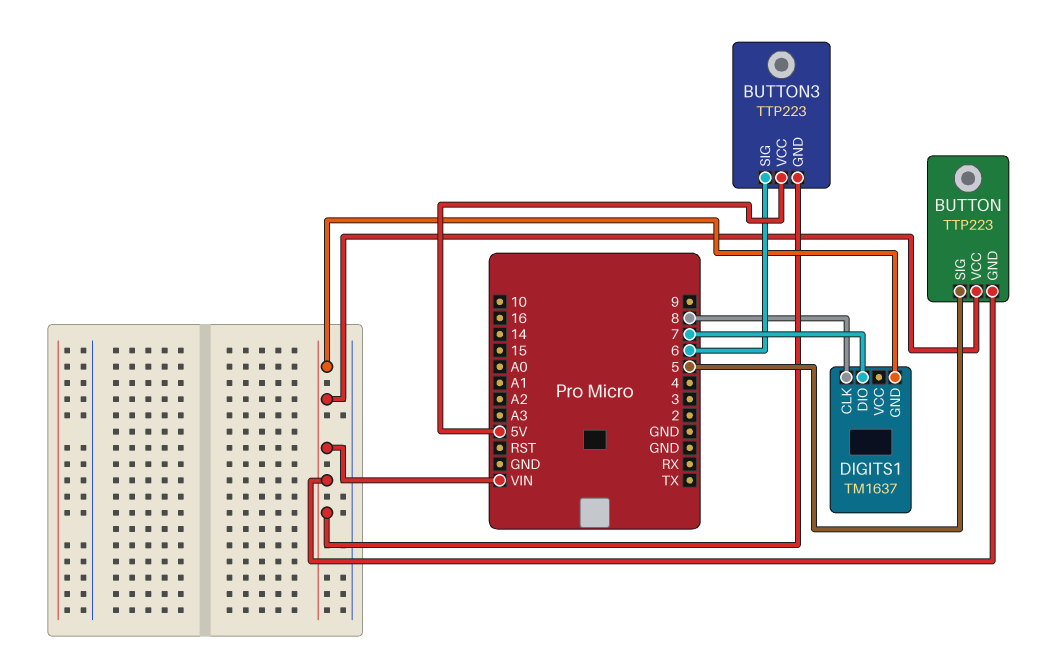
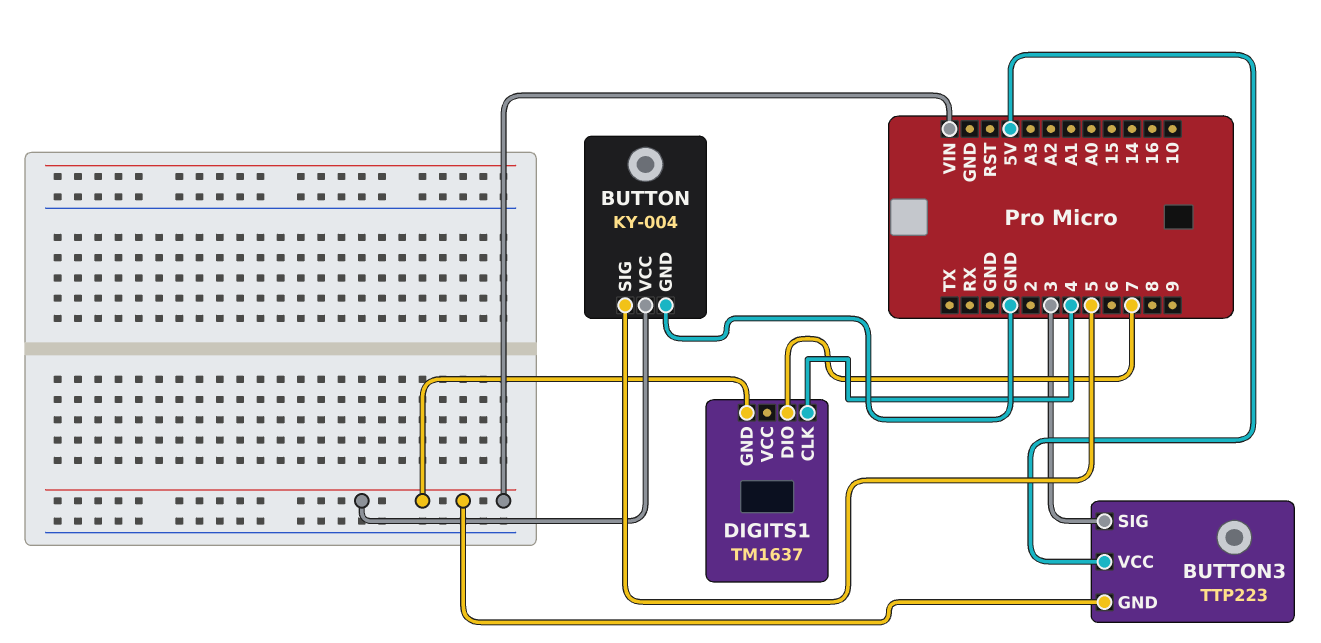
BUTTON: TTP223 -> KY-004
BUTTON pin GND: VIN -> GND
BUTTON3 pin SIG: 6 -> 3
DIGITS1 pin CLK: 8 -> 4

